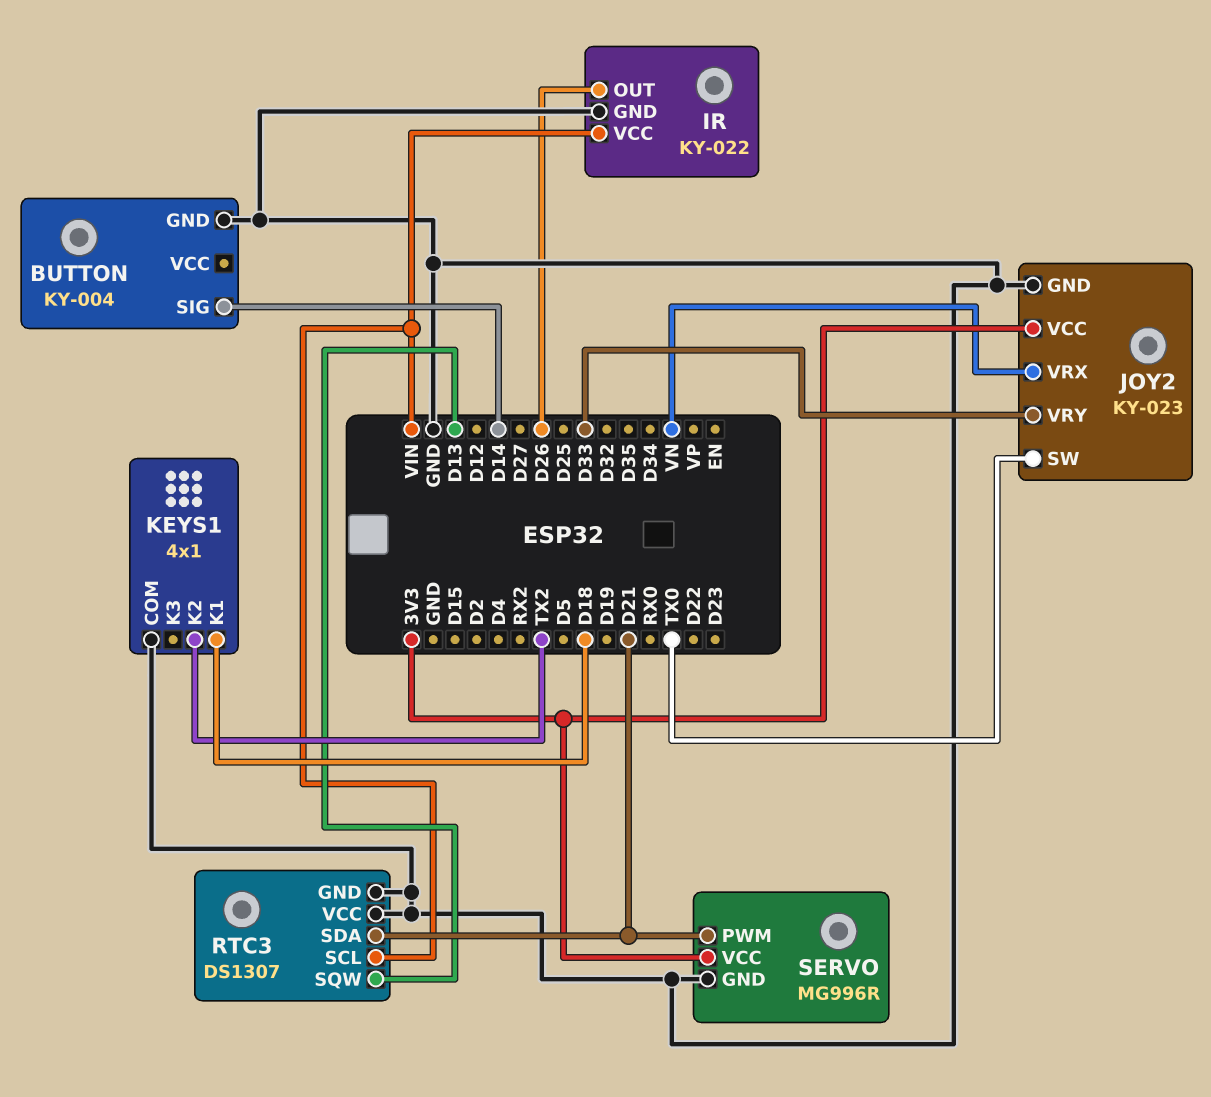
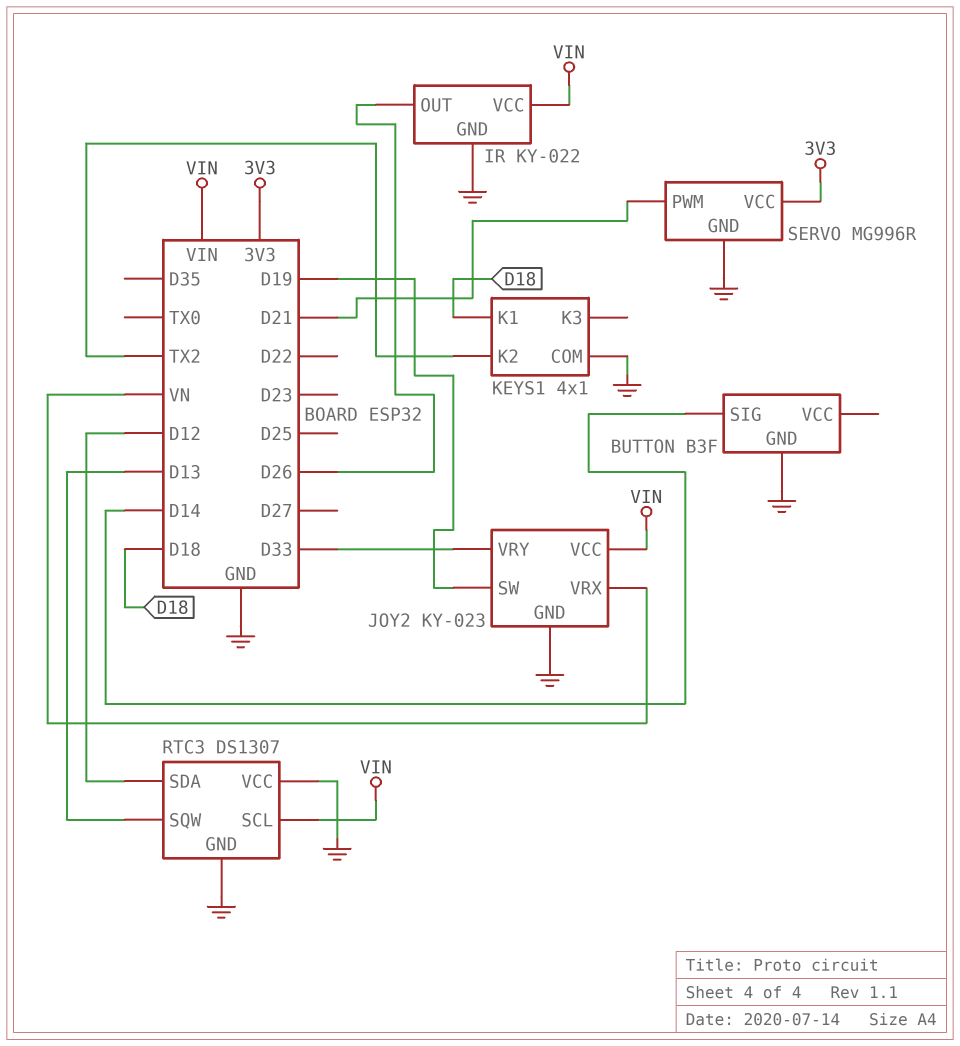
BUTTON: KY-004 -> B3F
JOY2 pin SW: TX0 -> D19
JOY2 pin VCC: 3V3 -> VIN
RTC3 pin SDA: D21 -> D12

